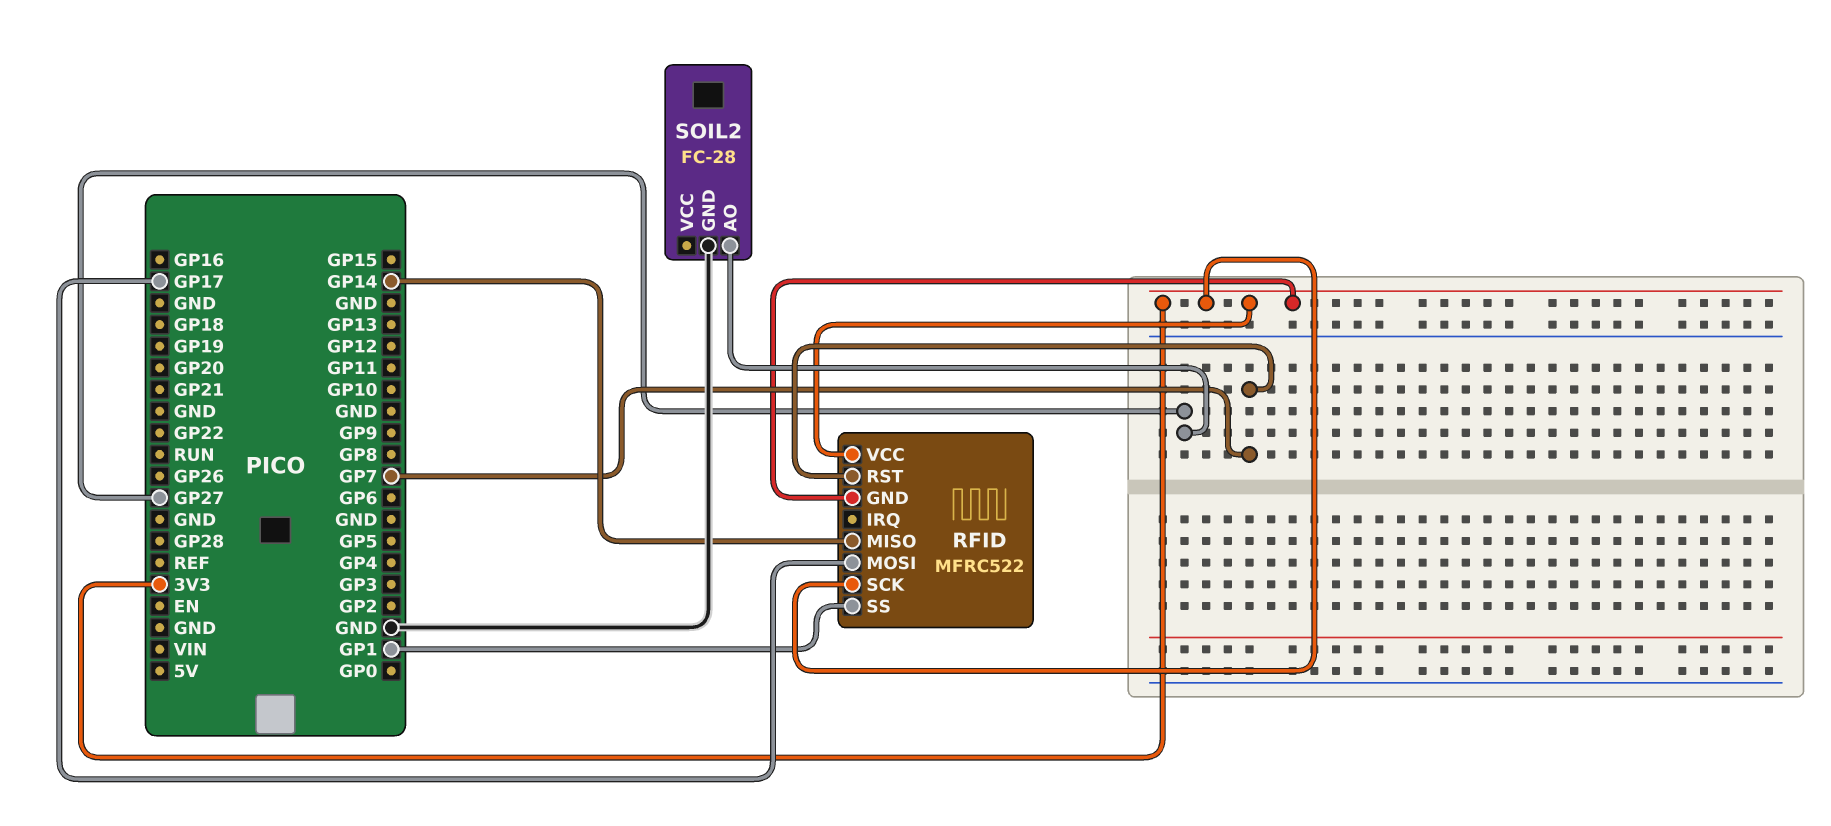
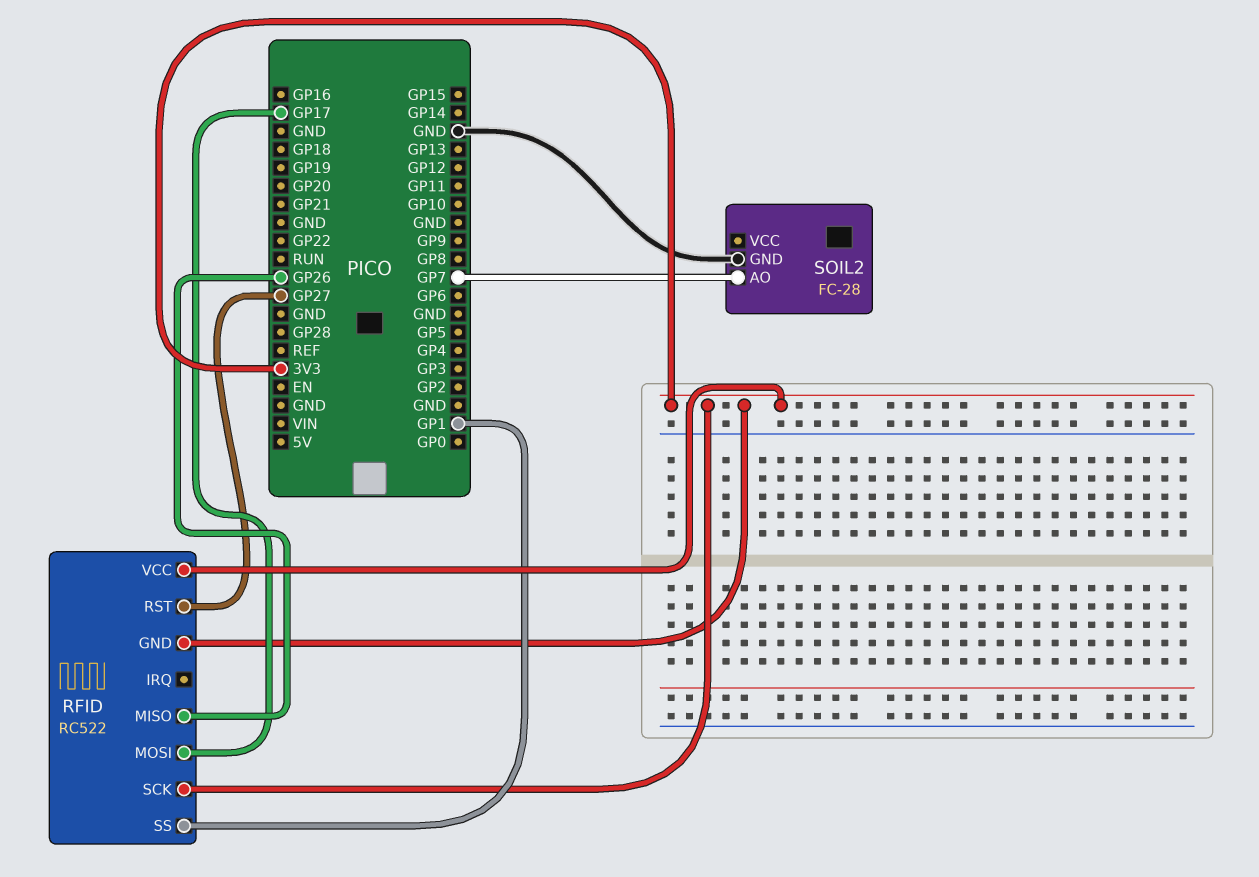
RFID: MFRC522 -> RC522
RFID pin MISO: GP14 -> GP26
RFID pin RST: GP7 -> GP27
SOIL2 pin AO: GP27 -> GP7

